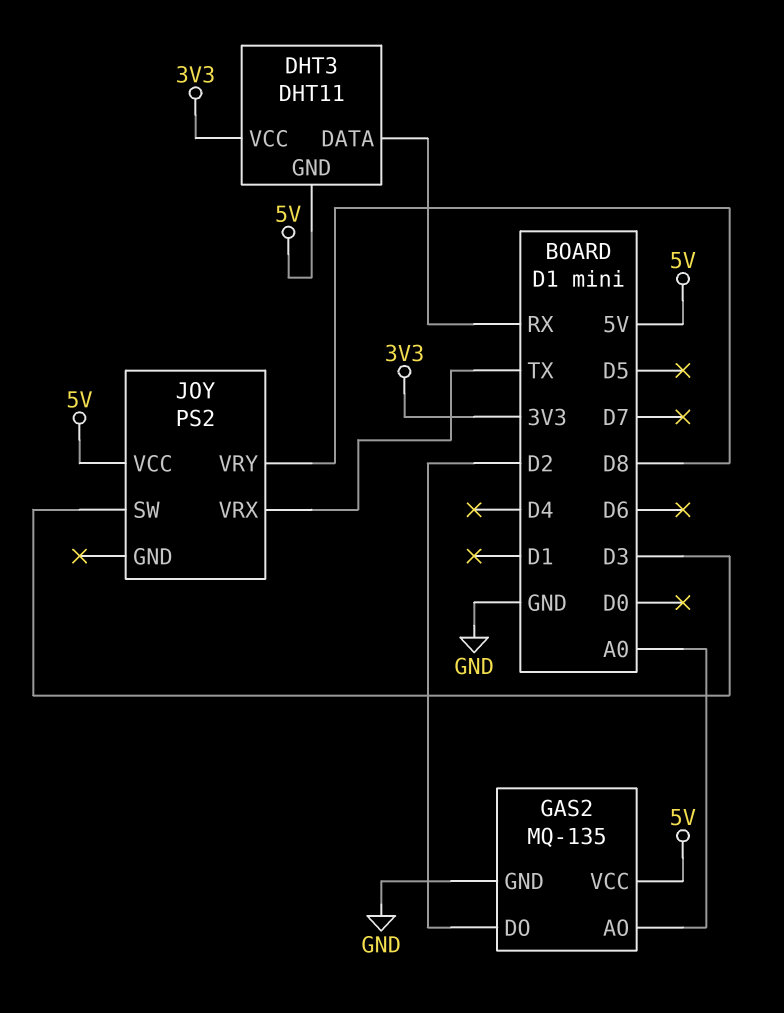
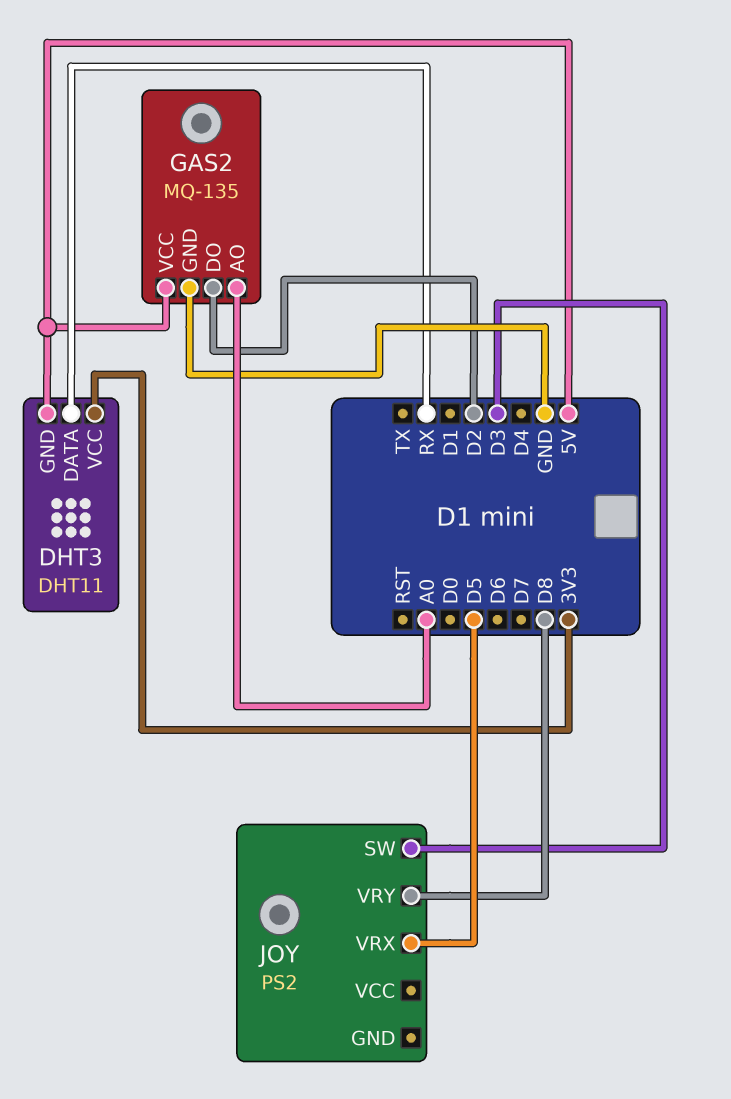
JOY pin VCC: 5V -> none
JOY pin VRX: TX -> D5

